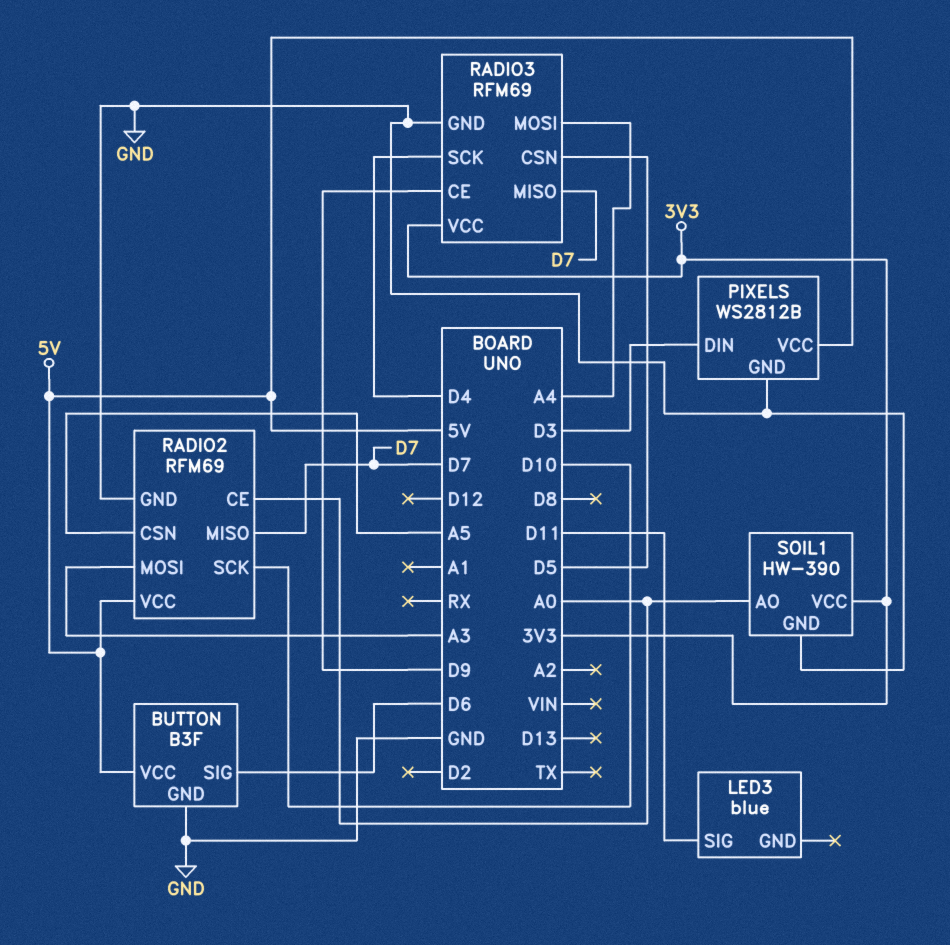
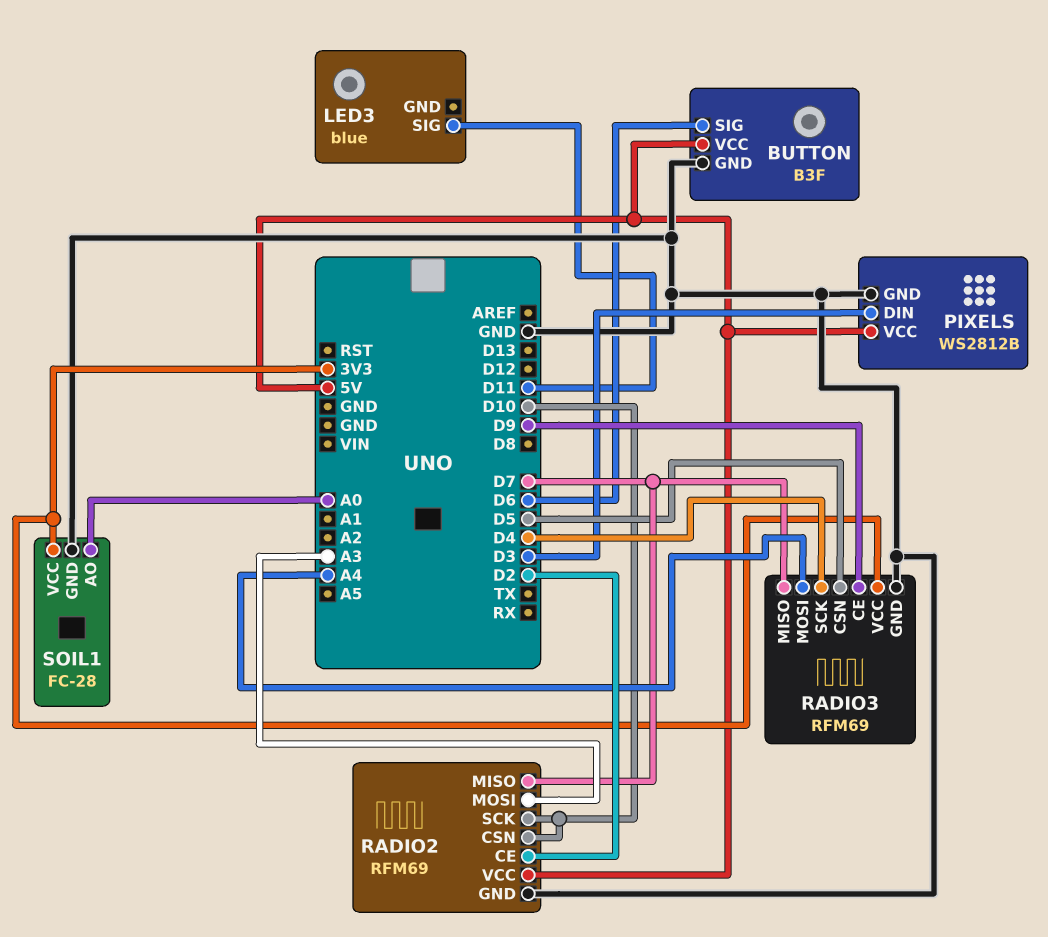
RADIO2 pin CE: A0 -> D2
RADIO2 pin CSN: A5 -> D10
SOIL1: HW-390 -> FC-28

